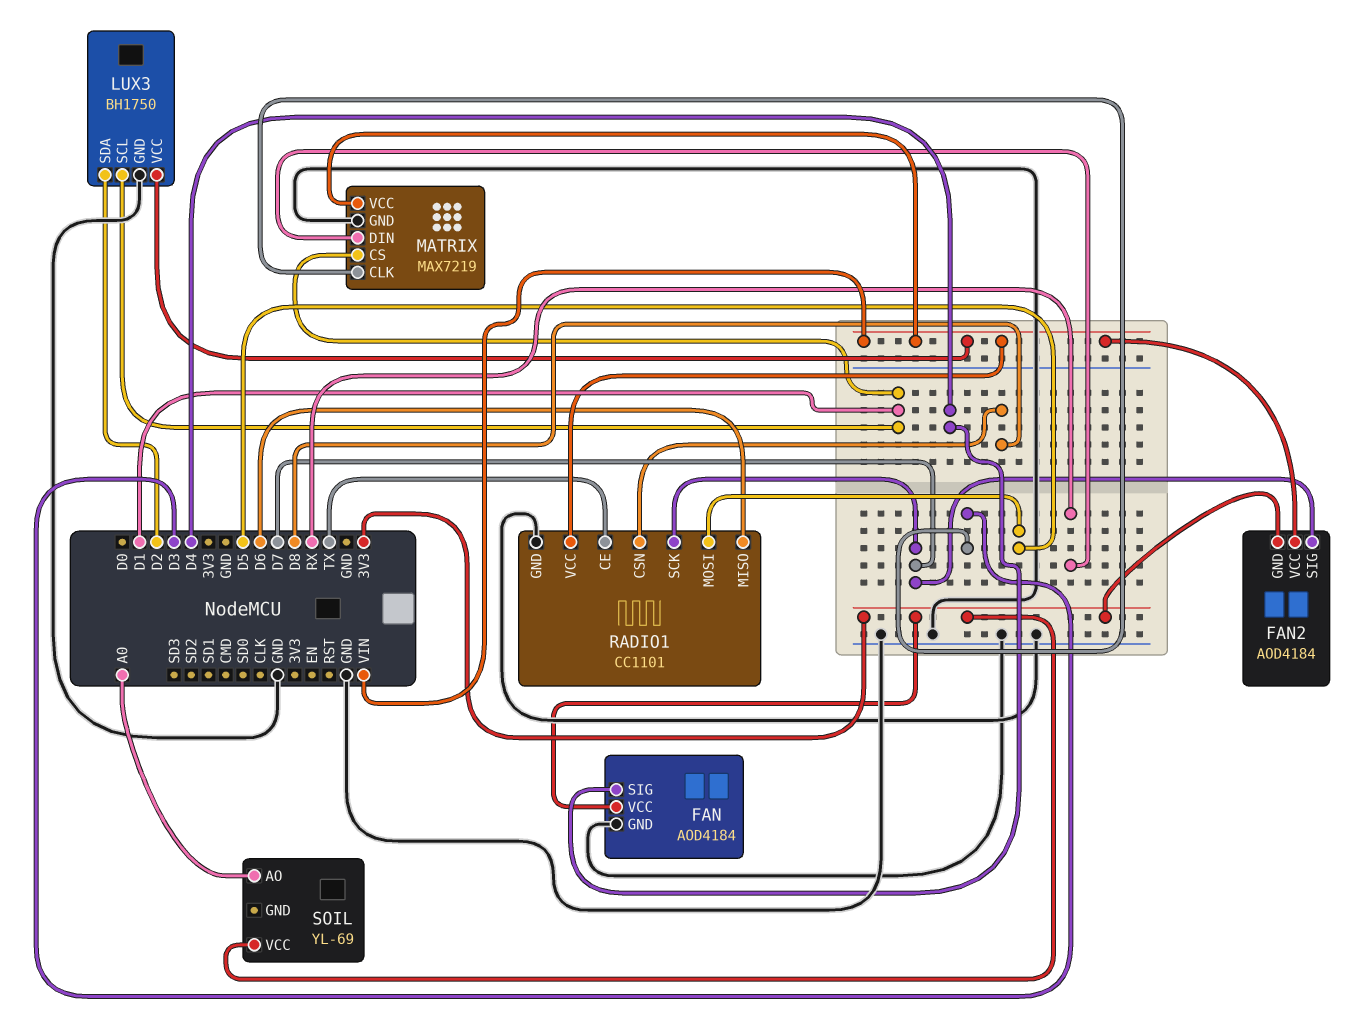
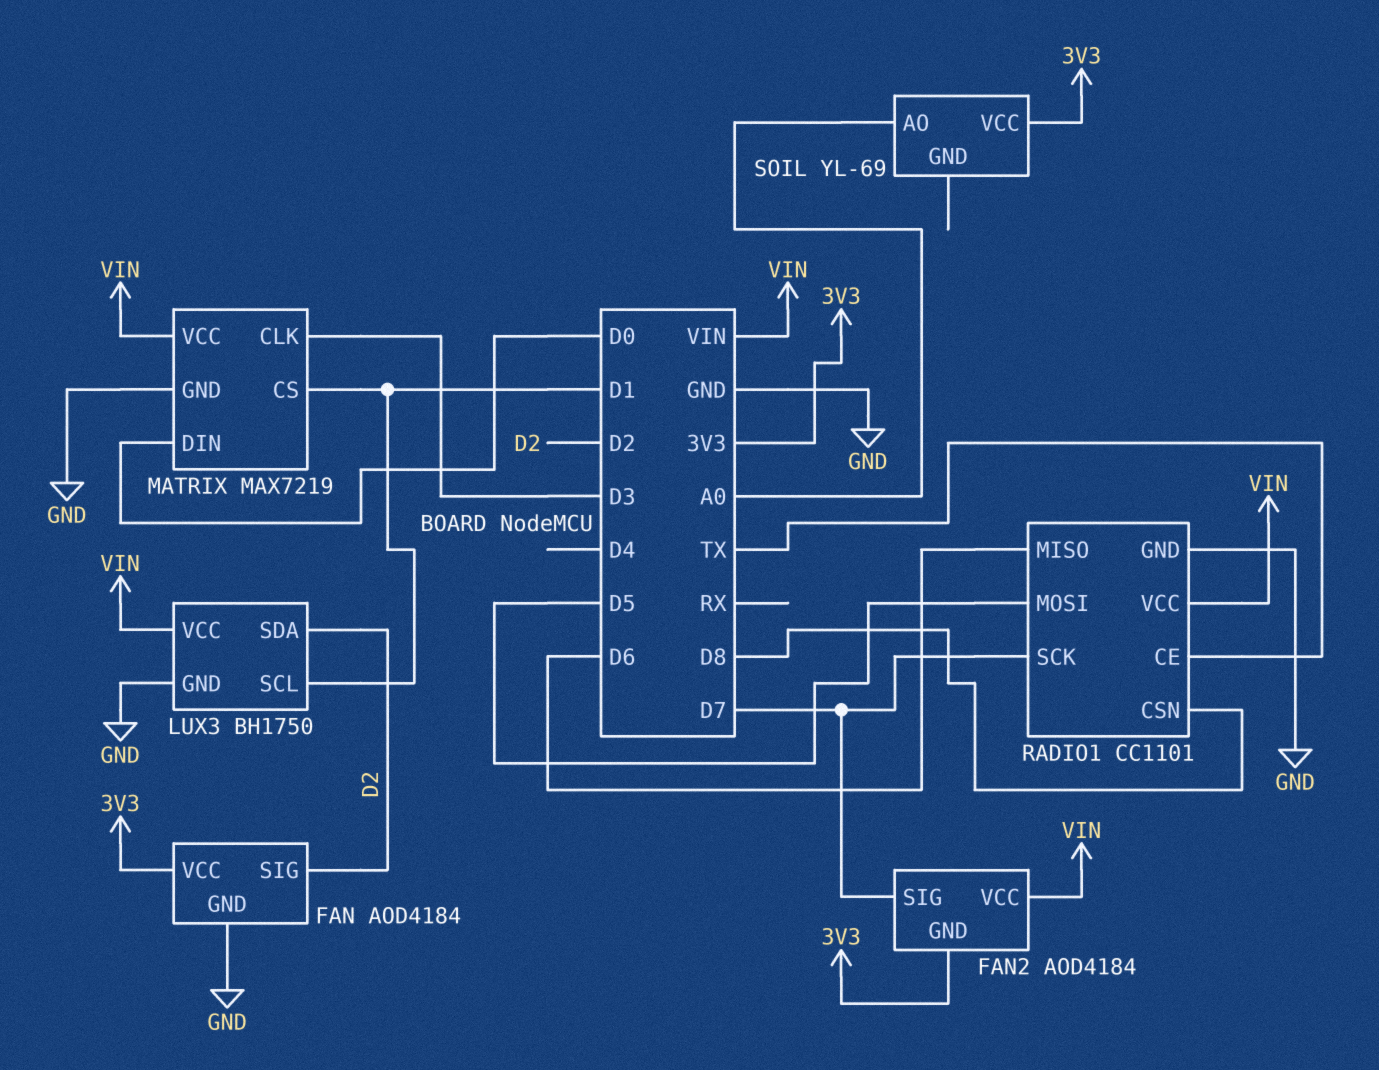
FAN pin SIG: D4 -> D2
MATRIX pin DIN: RX -> D0

